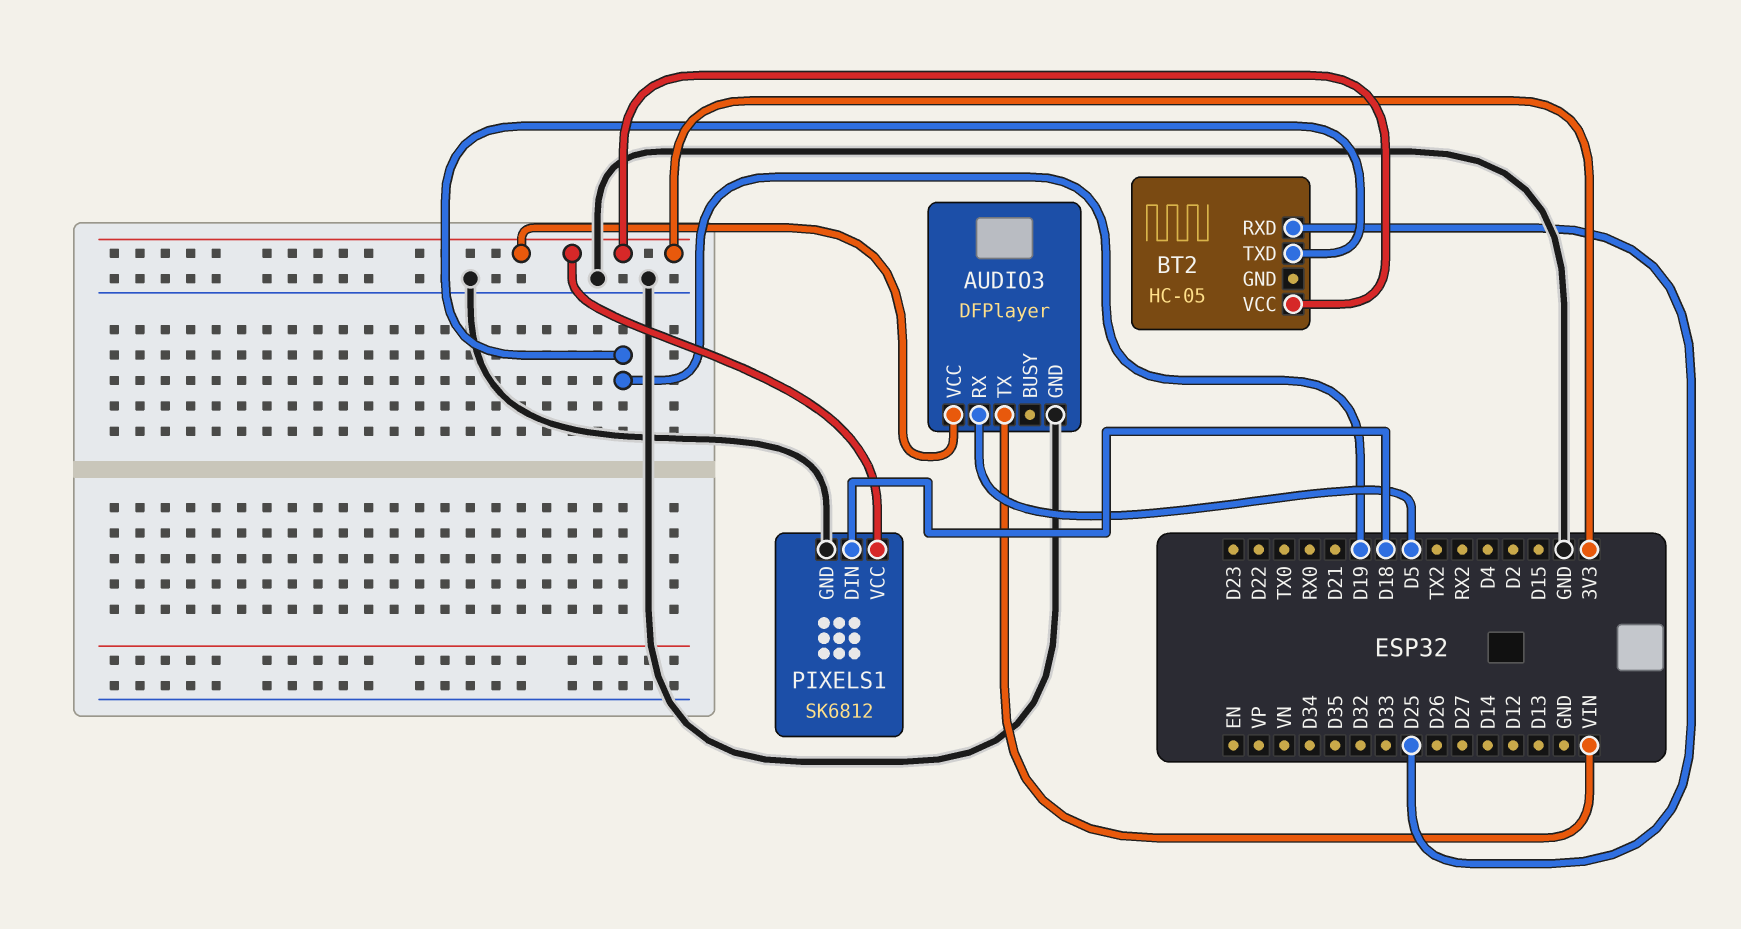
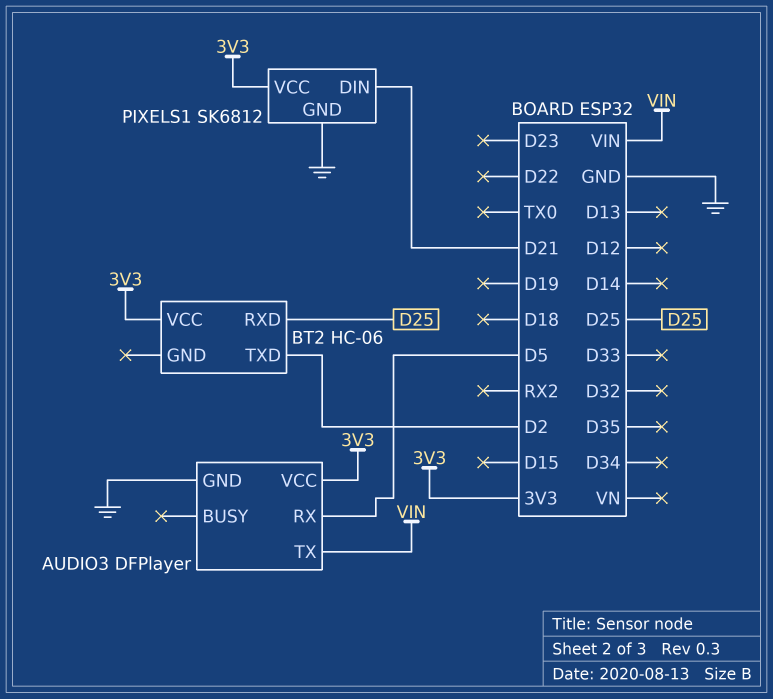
BT2: HC-05 -> HC-06
BT2 pin TXD: D19 -> D2
PIXELS1 pin DIN: D18 -> D21

